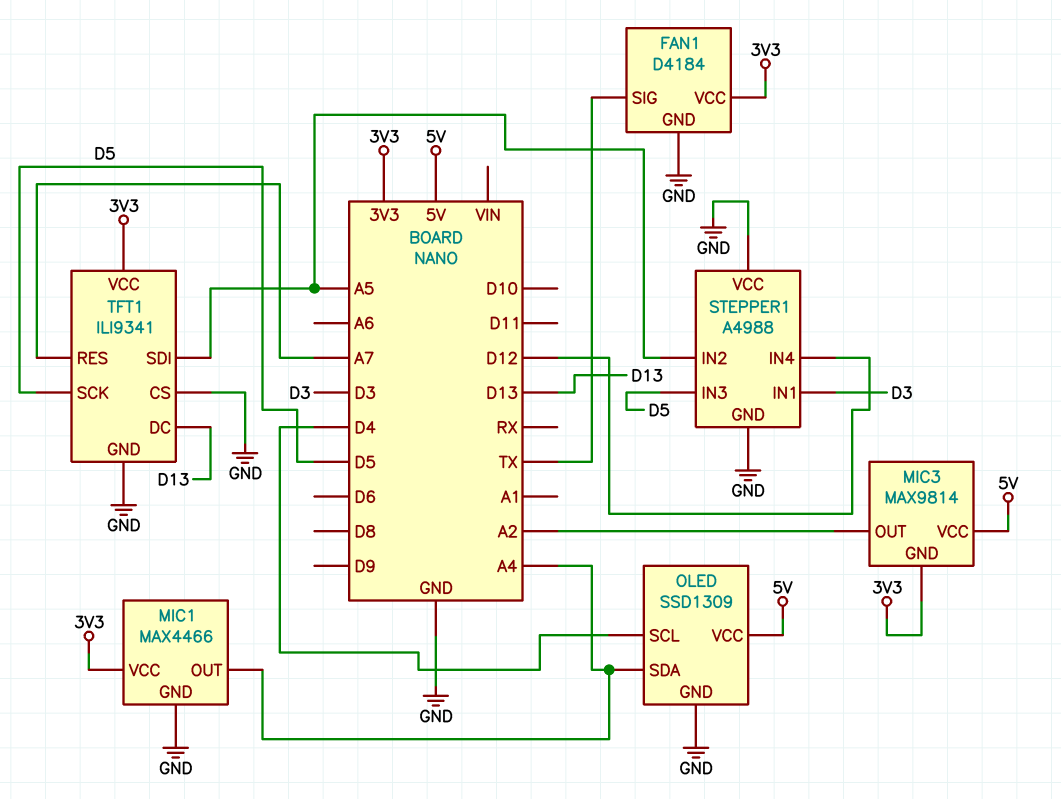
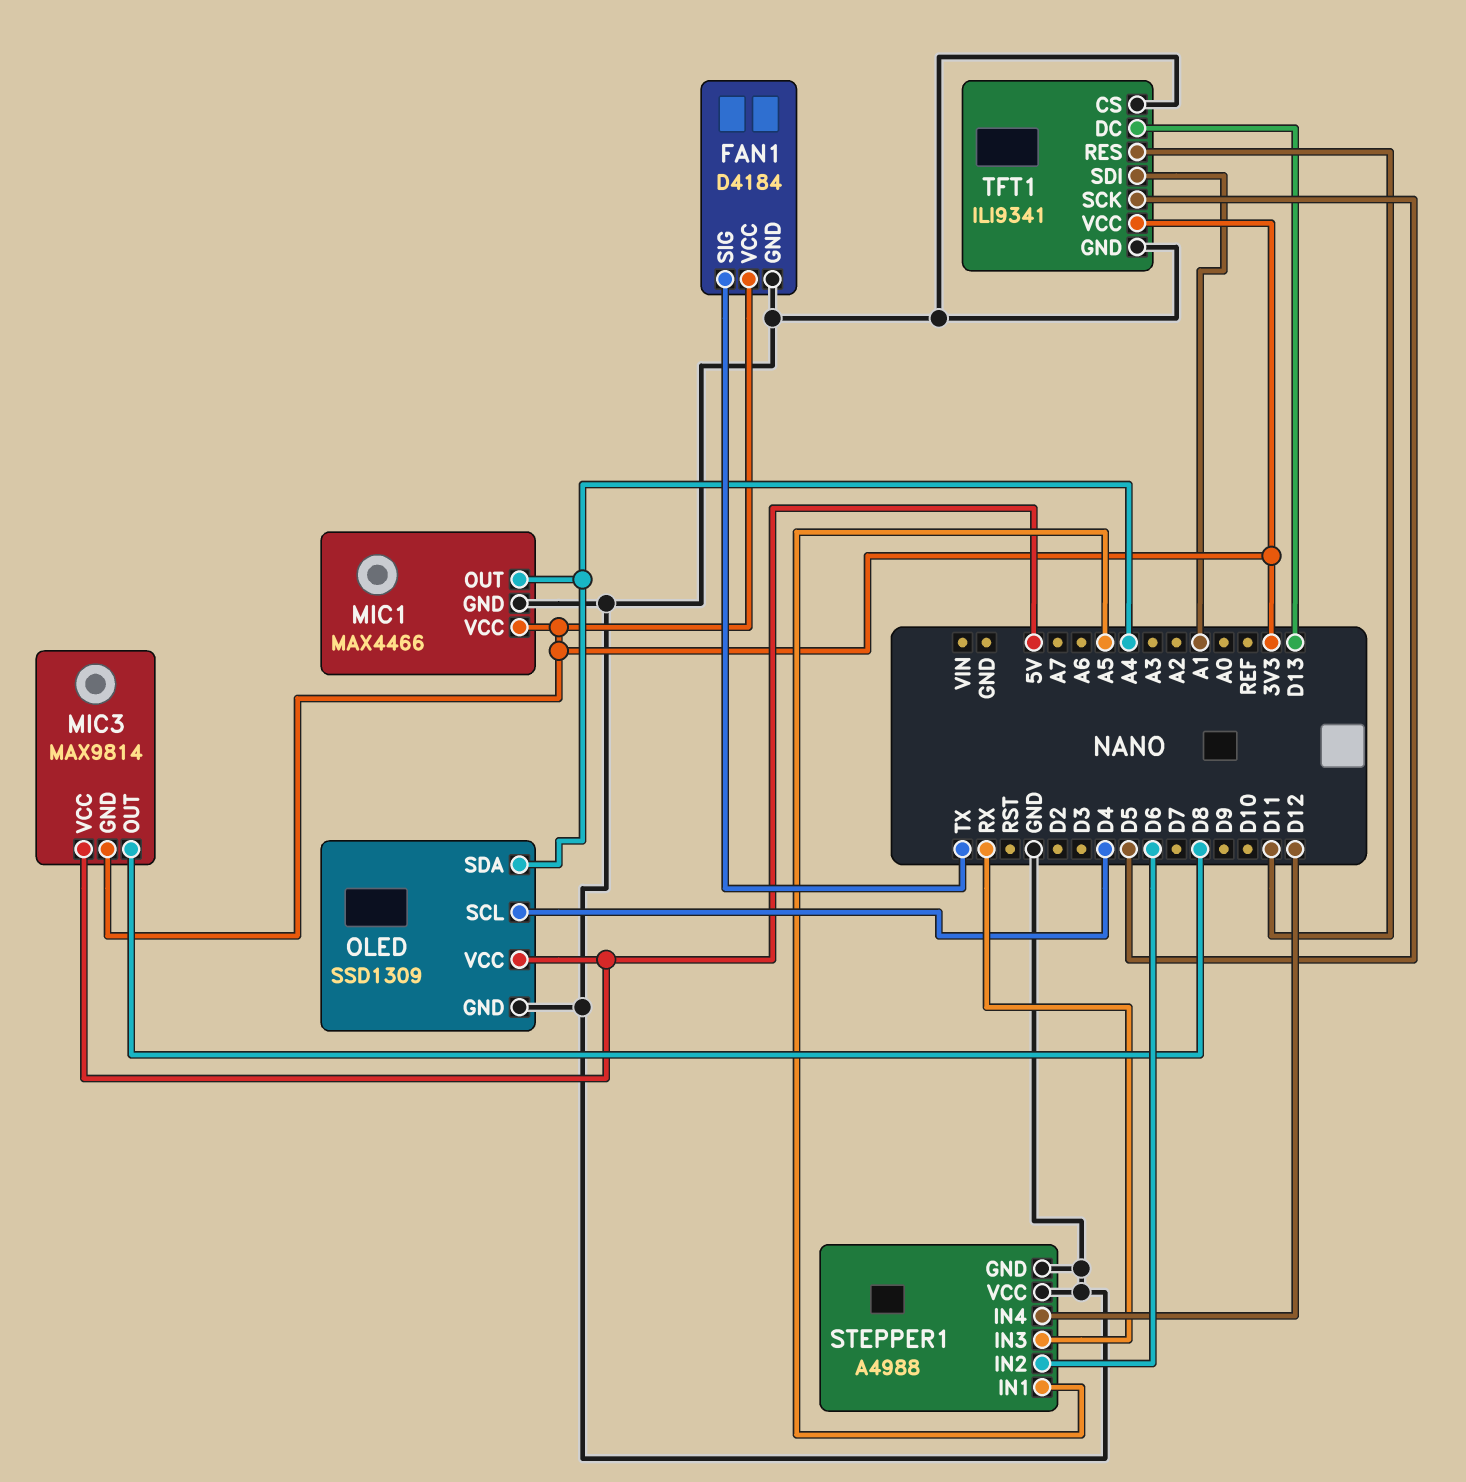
MIC3 pin OUT: A2 -> D8
STEPPER1 pin IN1: D3 -> A5
STEPPER1 pin IN2: A5 -> D6
STEPPER1 pin IN3: D5 -> RX
TFT1 pin RES: A7 -> D11
TFT1 pin SDI: A5 -> A1

